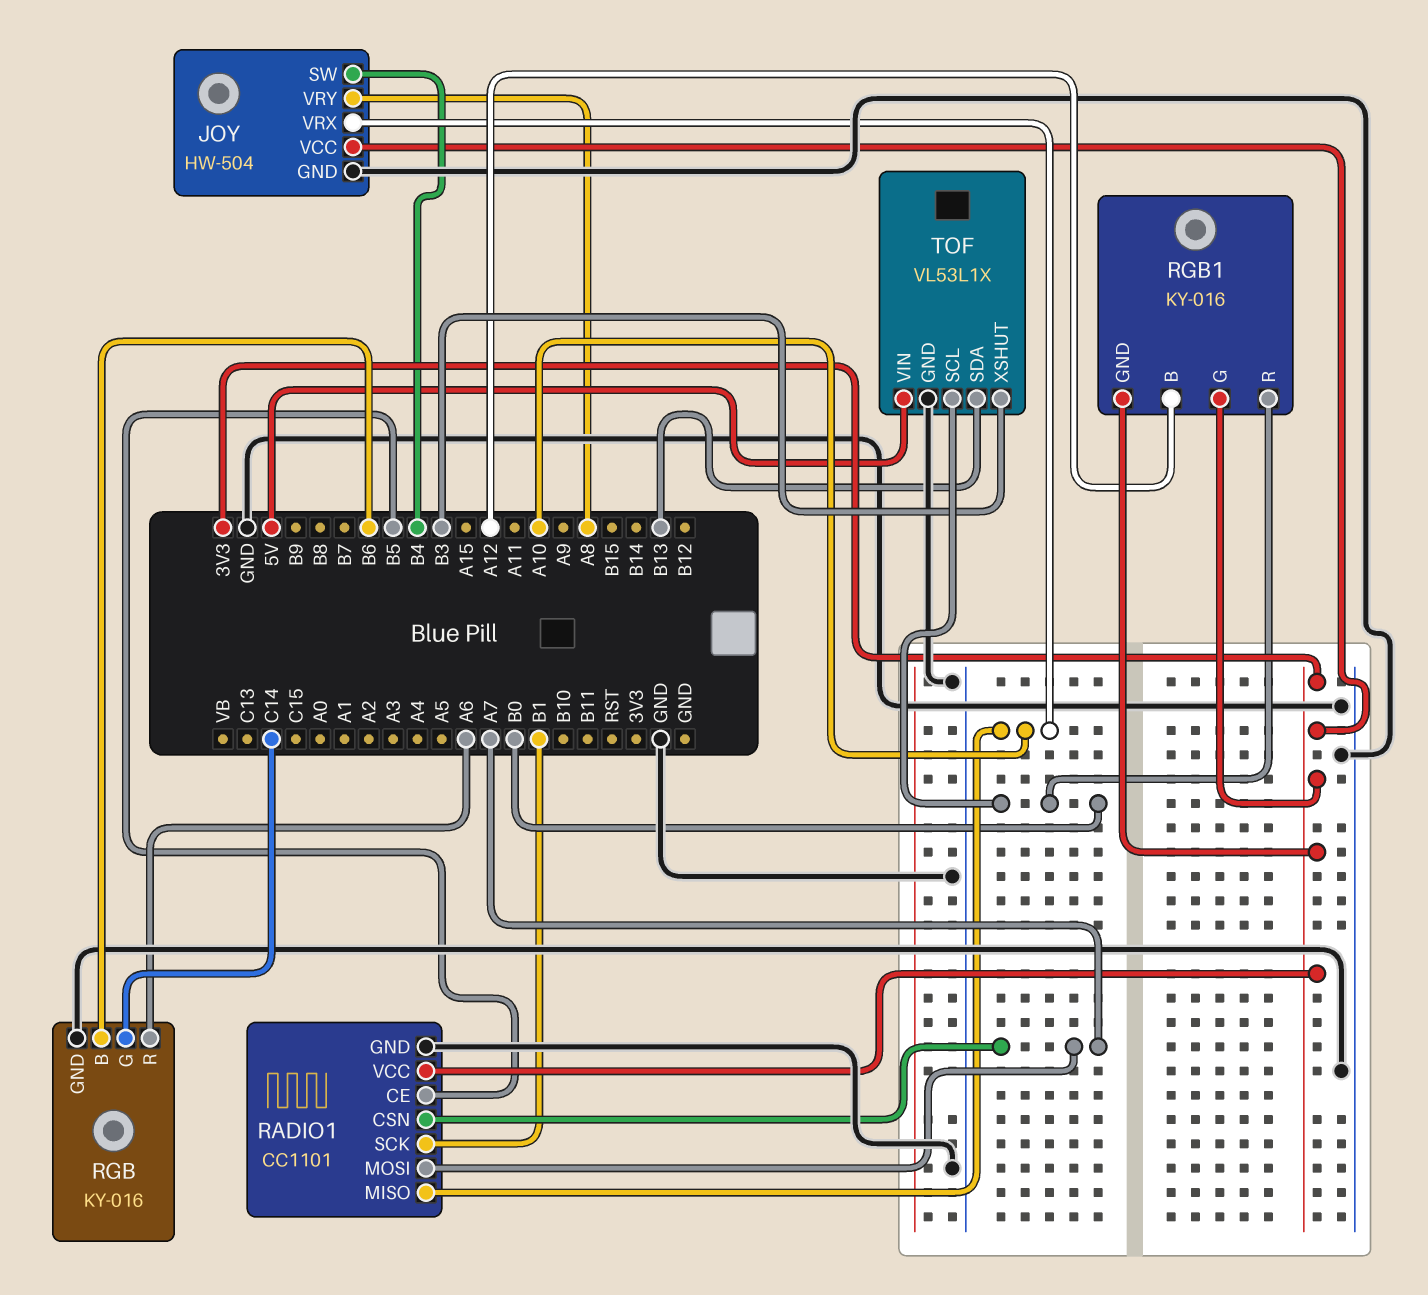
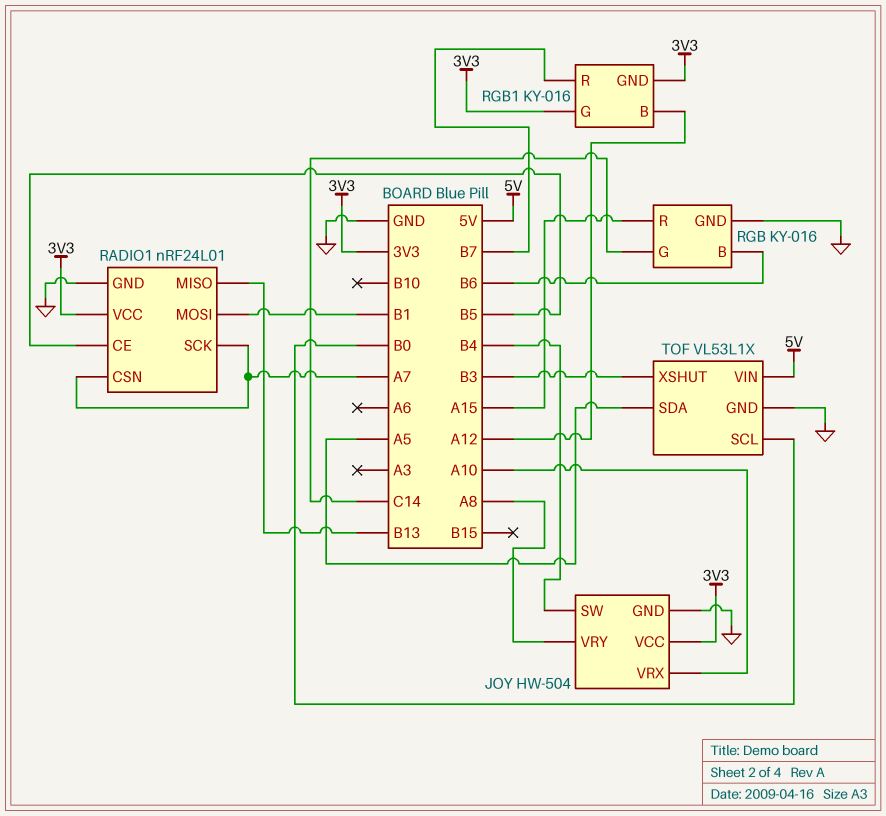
RADIO1: CC1101 -> nRF24L01
RADIO1 pin MISO: A10 -> B13
RADIO1 pin MOSI: A7 -> B1
RADIO1 pin SCK: B1 -> A7
RGB pin R: A6 -> A15
RGB1 pin R: B0 -> B7
TOF pin SDA: B13 -> A5

